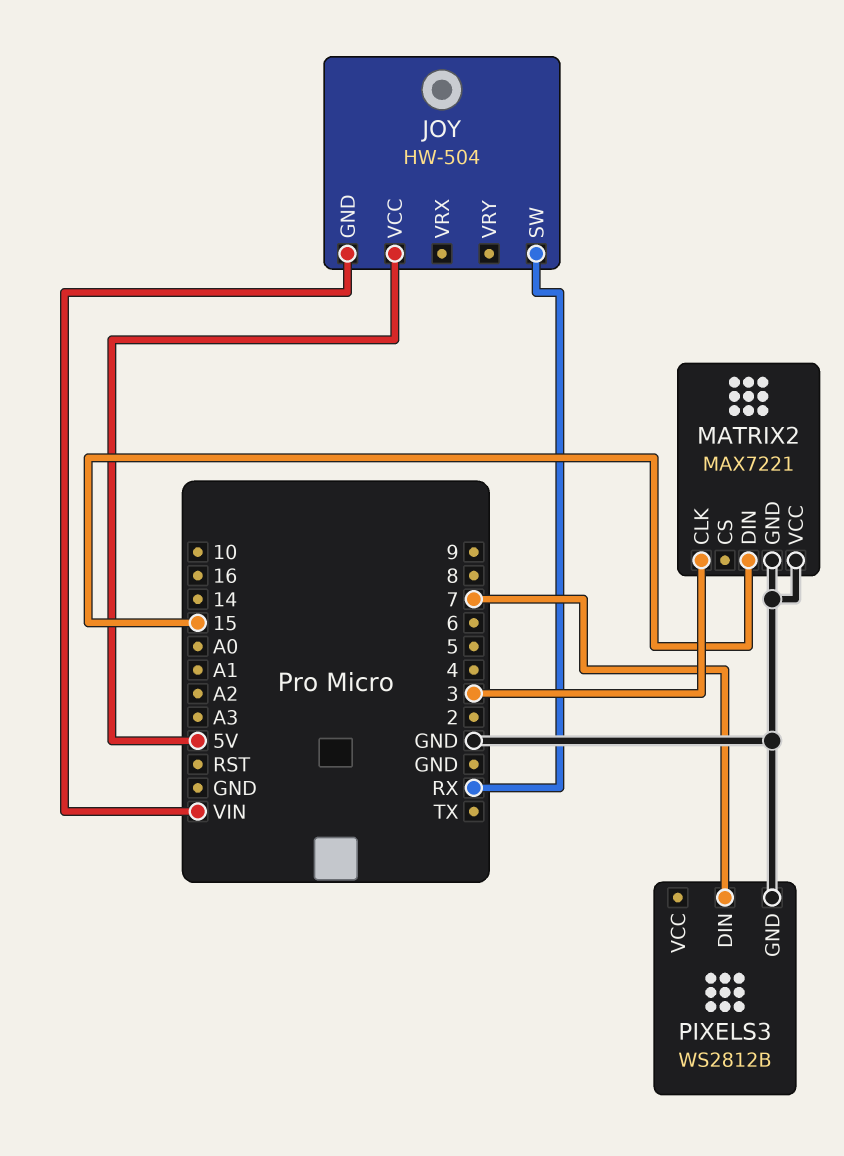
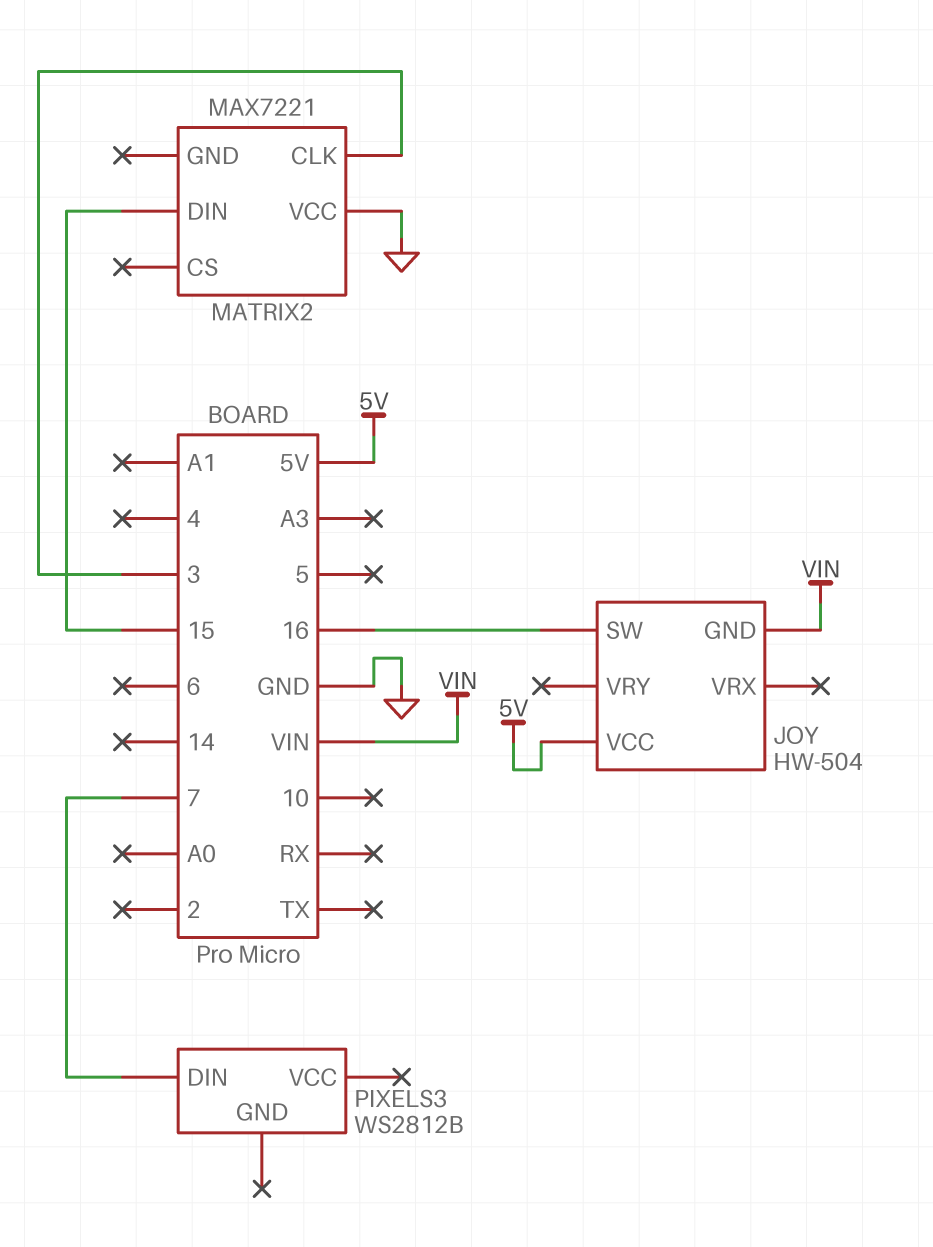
JOY pin SW: RX -> 16
MATRIX2 pin GND: GND -> none
PIXELS3 pin GND: GND -> none

